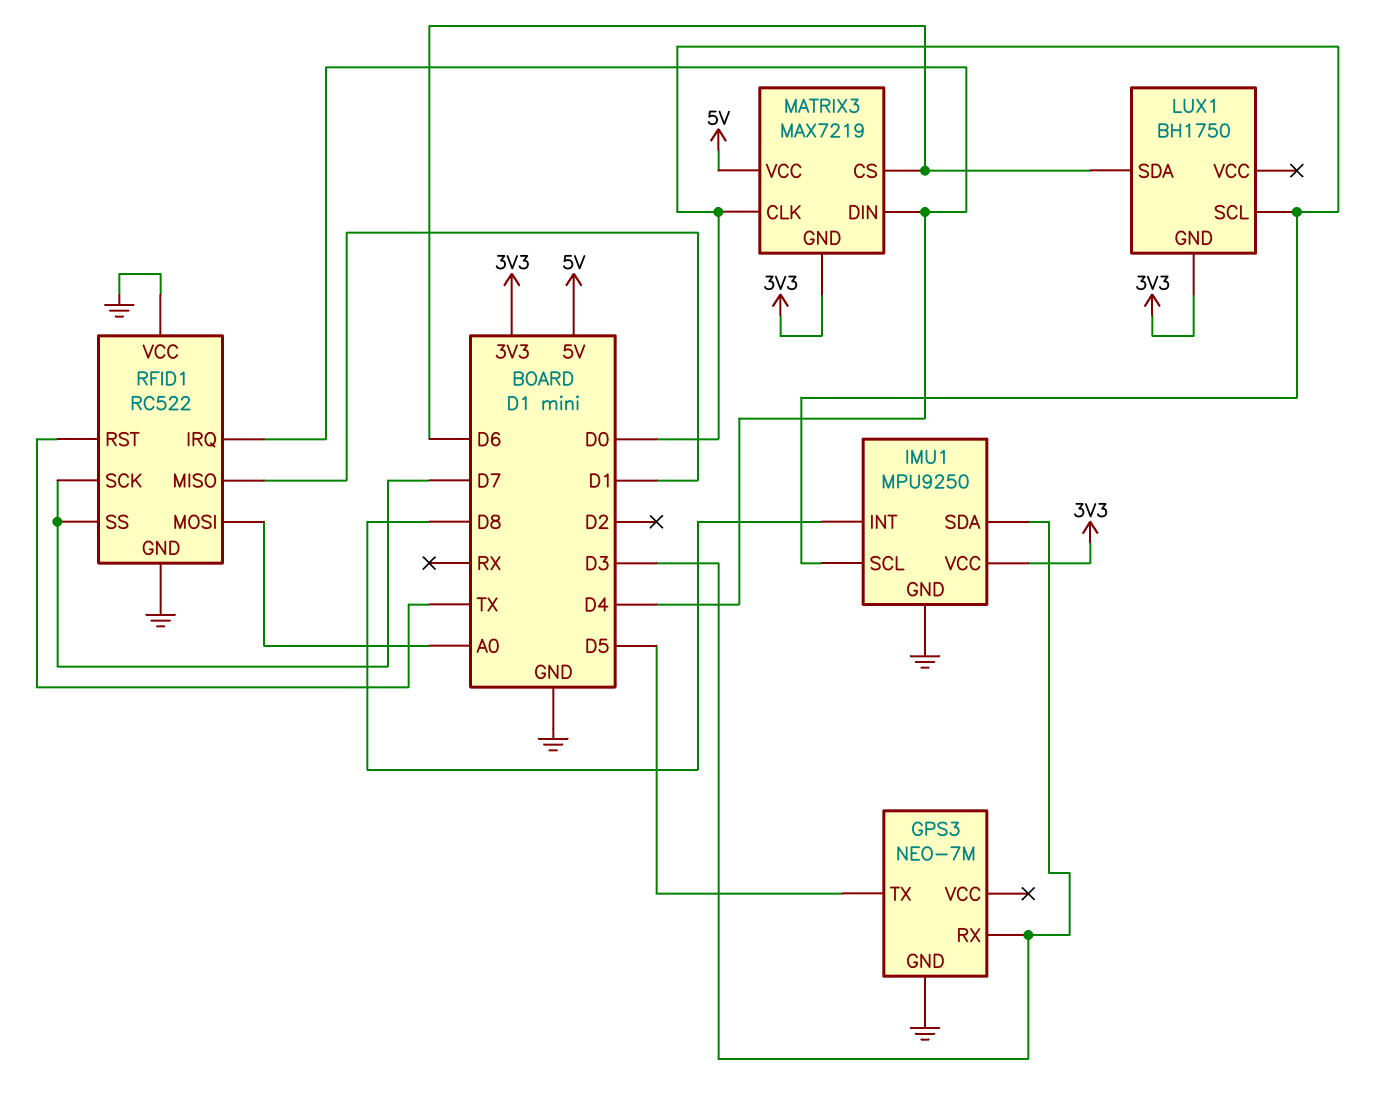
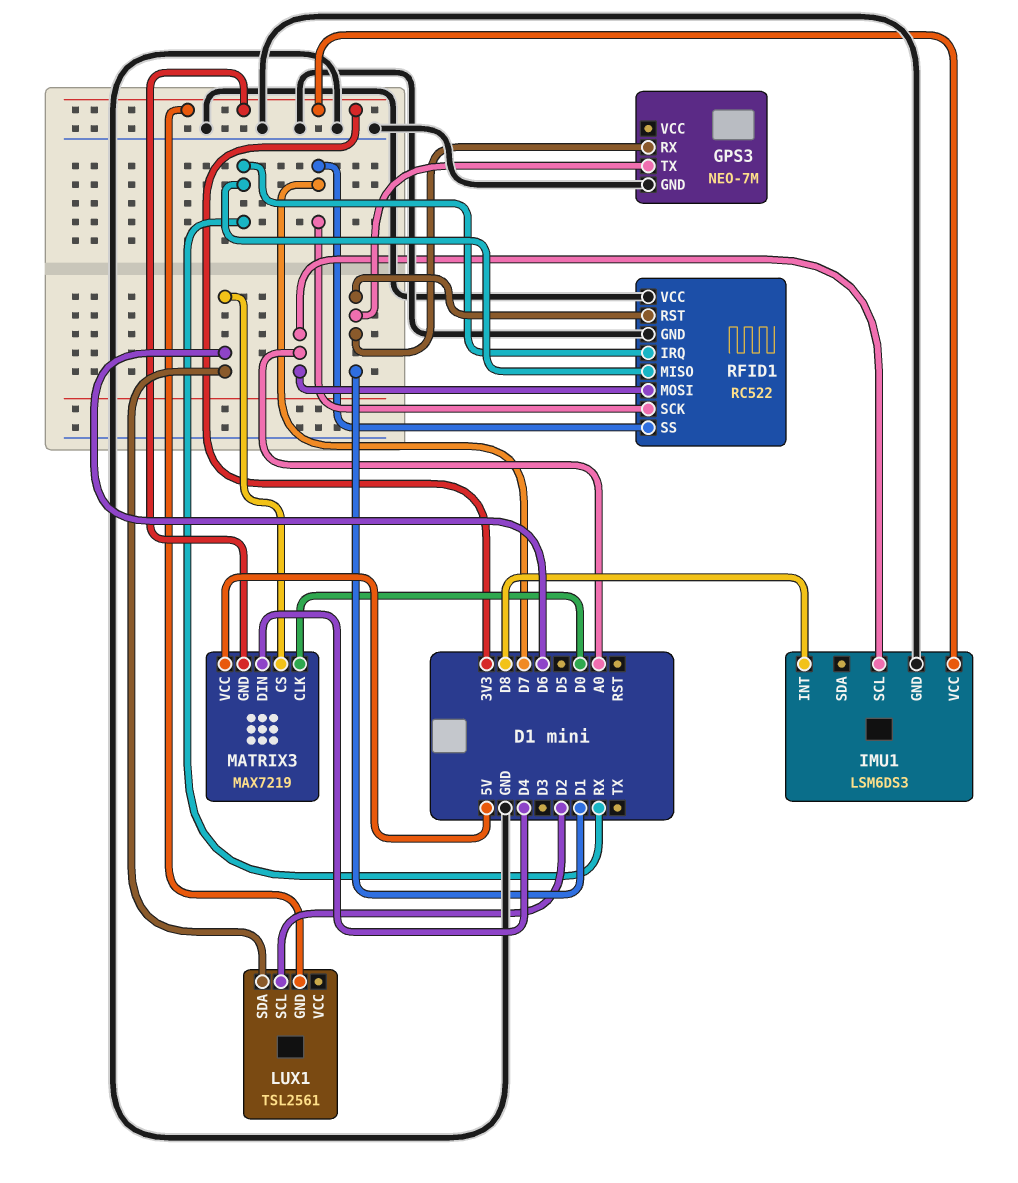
GPS3 pin RX: D3 -> D1
GPS3 pin TX: D5 -> D1
IMU1: MPU9250 -> LSM6DS3
IMU1 pin SCL: D0 -> A0
IMU1 pin SDA: D3 -> none
LUX1: BH1750 -> TSL2561
LUX1 pin SCL: D0 -> D2
RFID1 pin IRQ: D4 -> RX
RFID1 pin MISO: D1 -> RX
RFID1 pin RST: TX -> D1

